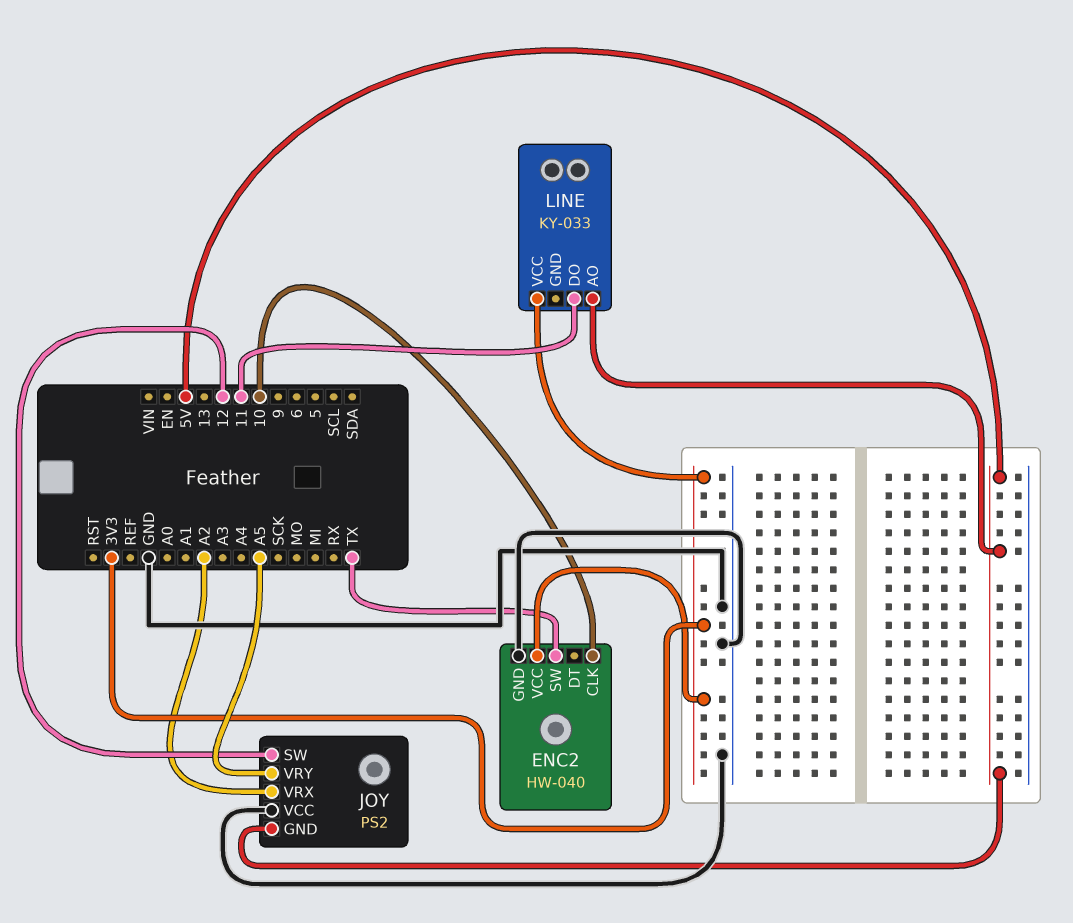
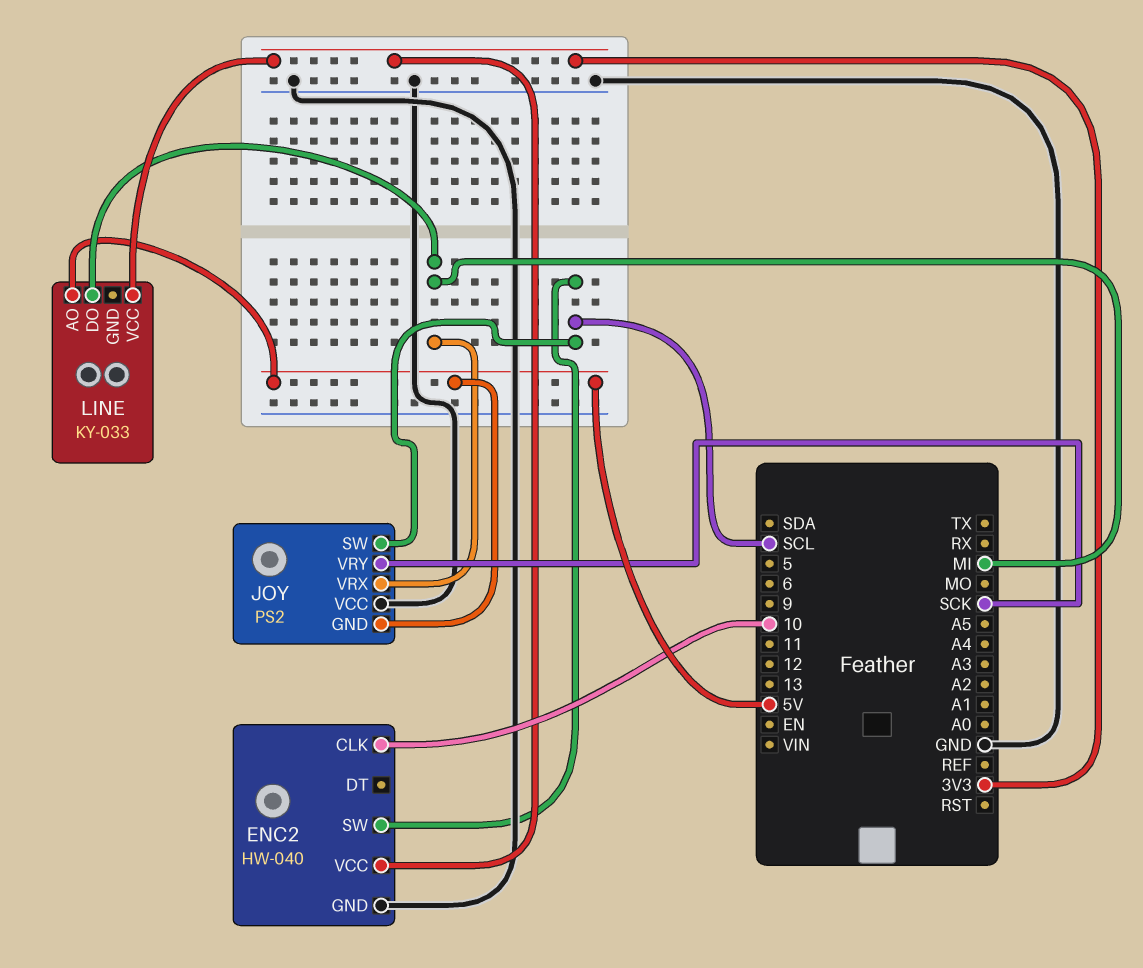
ENC2 pin SW: TX -> SCL
JOY pin SW: 12 -> SCL
JOY pin VRX: A2 -> MI
JOY pin VRY: A5 -> SCK
LINE pin DO: 11 -> MI

